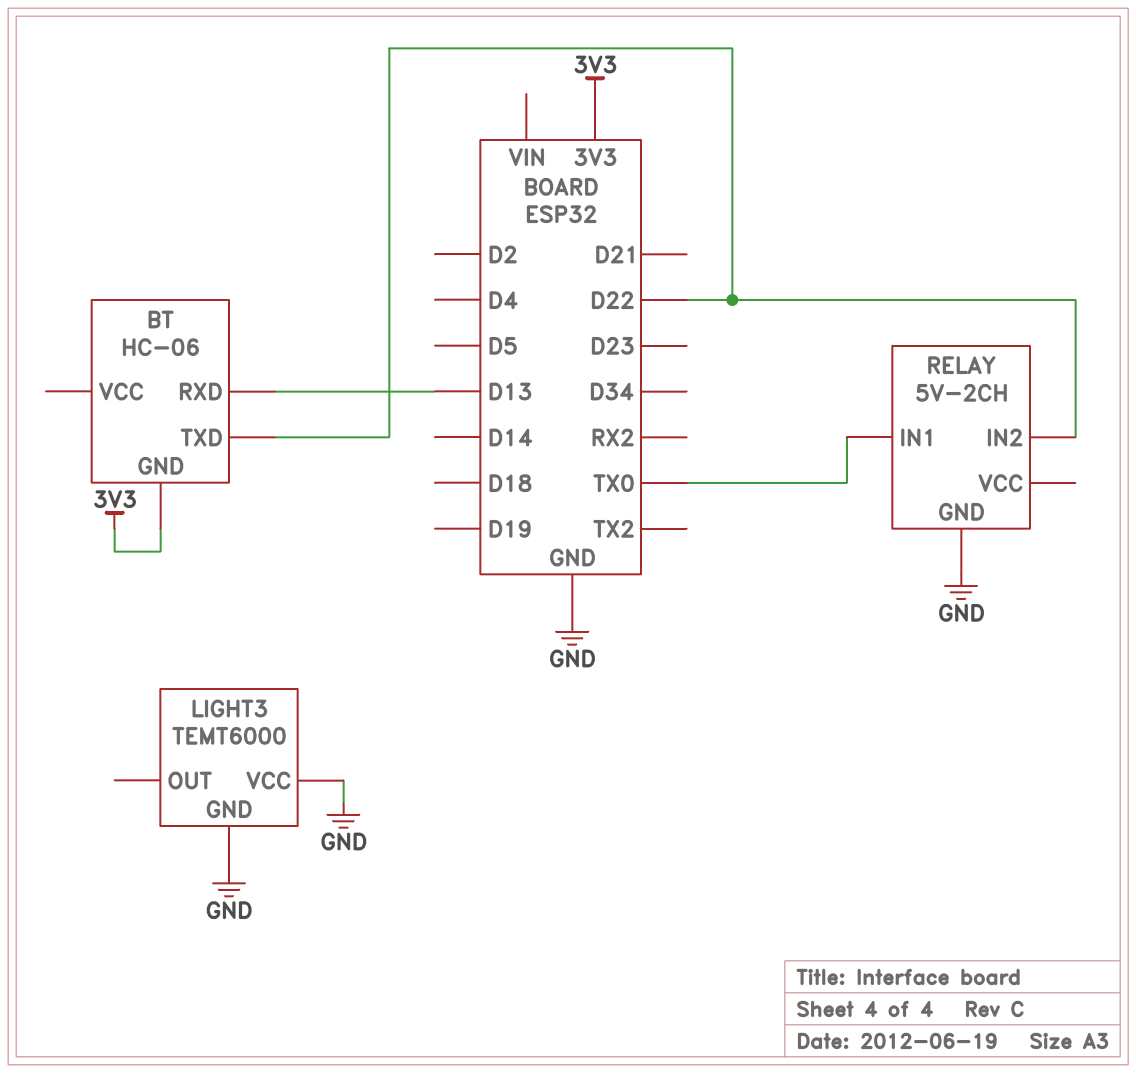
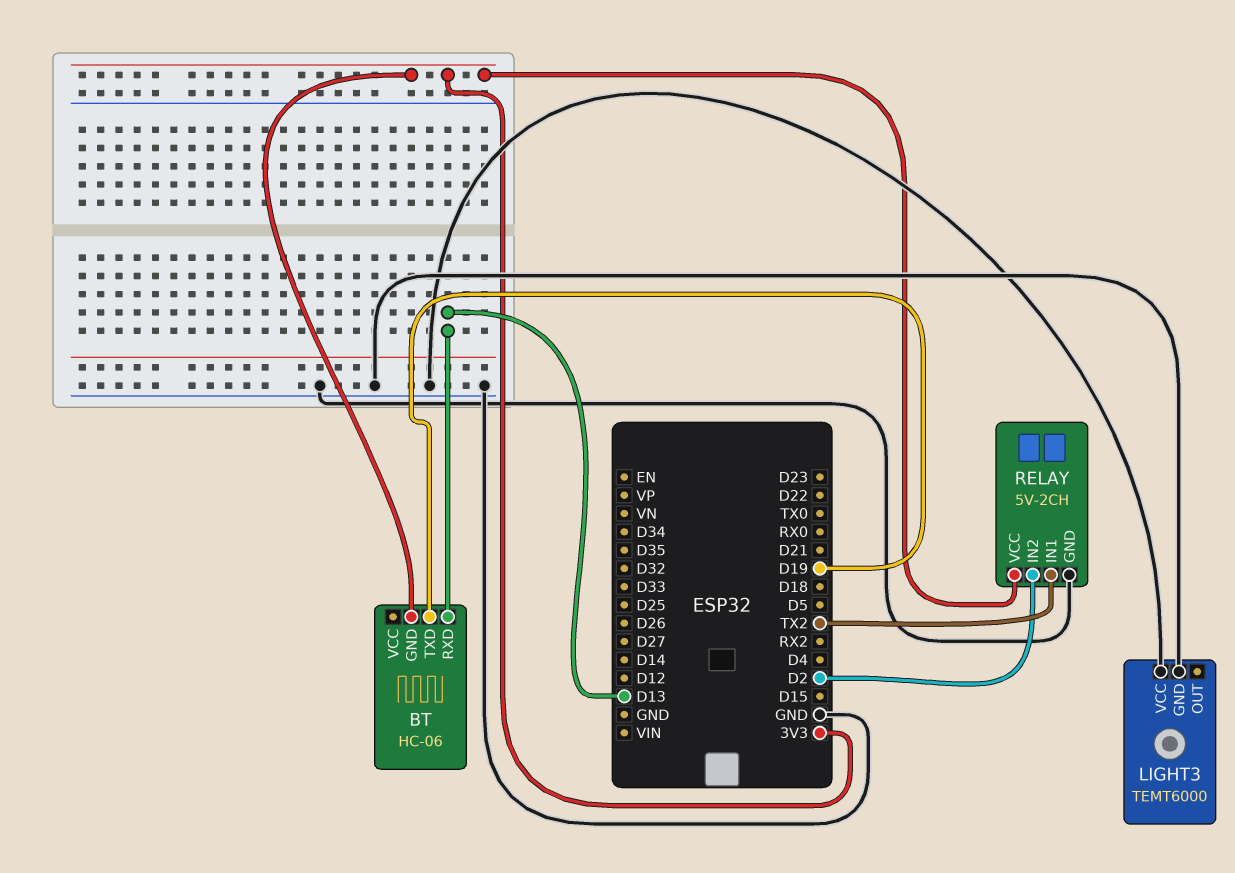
BT pin TXD: D22 -> D19
RELAY pin IN1: TX0 -> TX2
RELAY pin IN2: D22 -> D2
RELAY pin VCC: none -> 3V3

